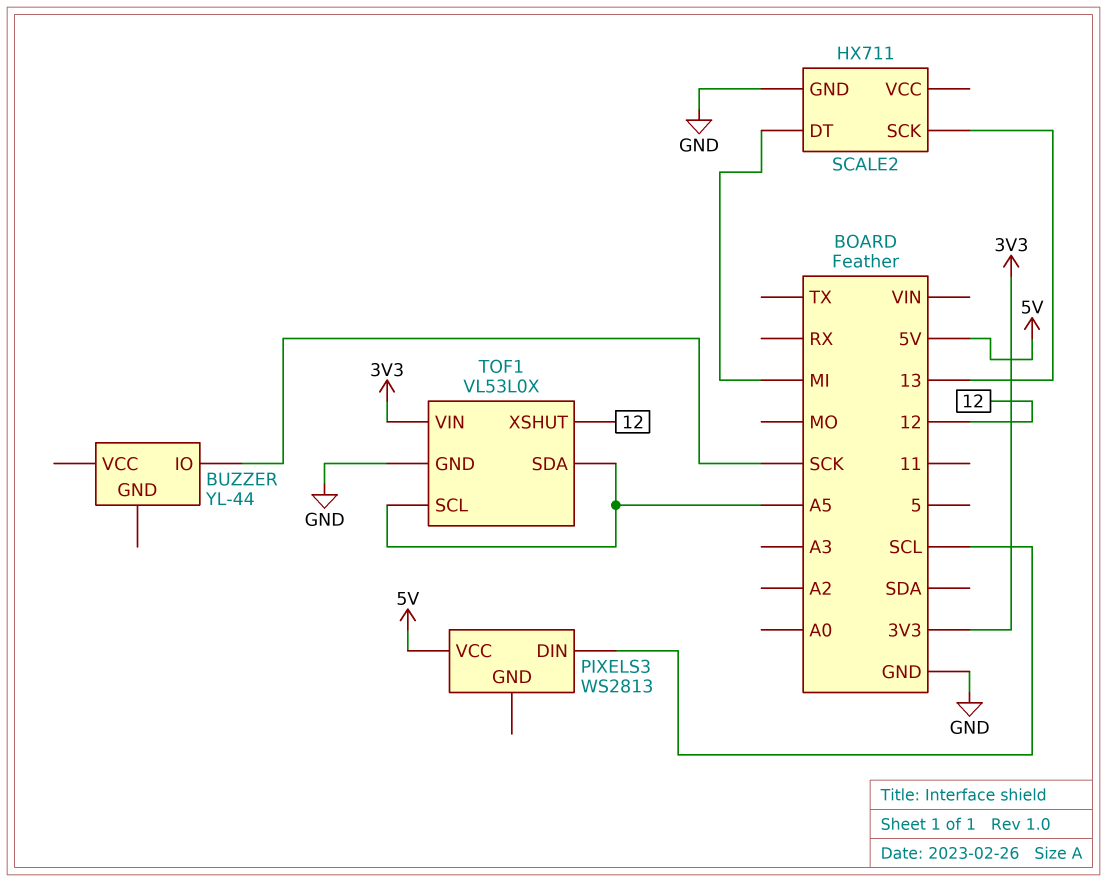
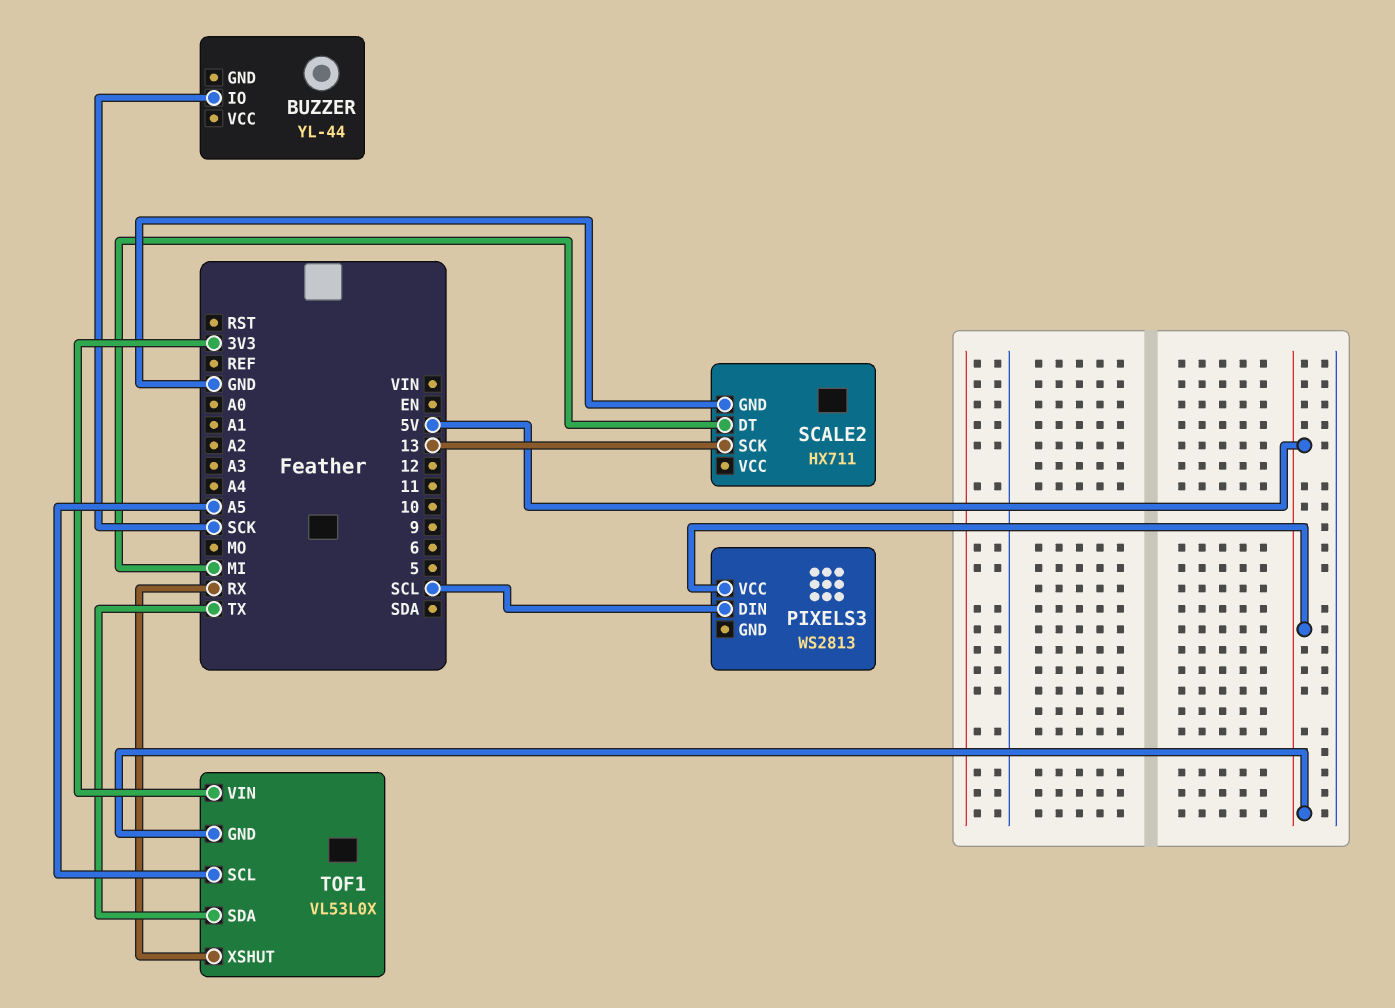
TOF1 pin GND: GND -> 5V
TOF1 pin SDA: A5 -> TX
TOF1 pin XSHUT: 12 -> RX

